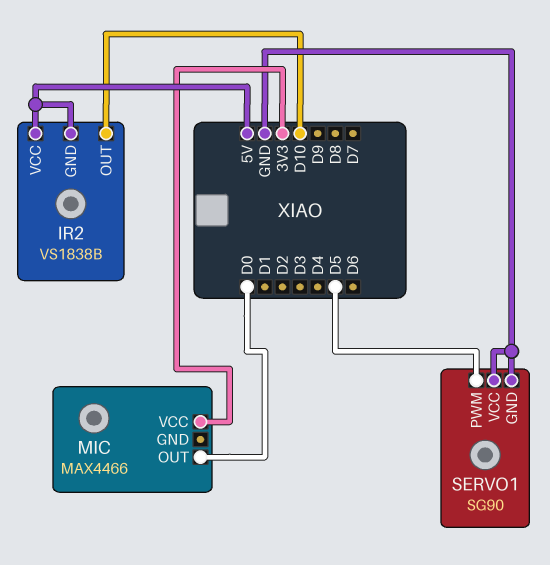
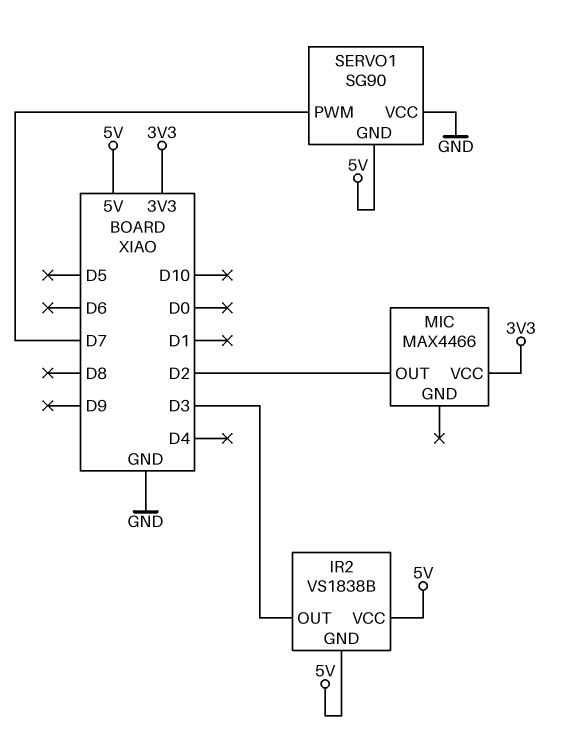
IR2 pin OUT: D10 -> D3
MIC pin OUT: D0 -> D2
SERVO1 pin GND: GND -> 5V
SERVO1 pin PWM: D5 -> D7

